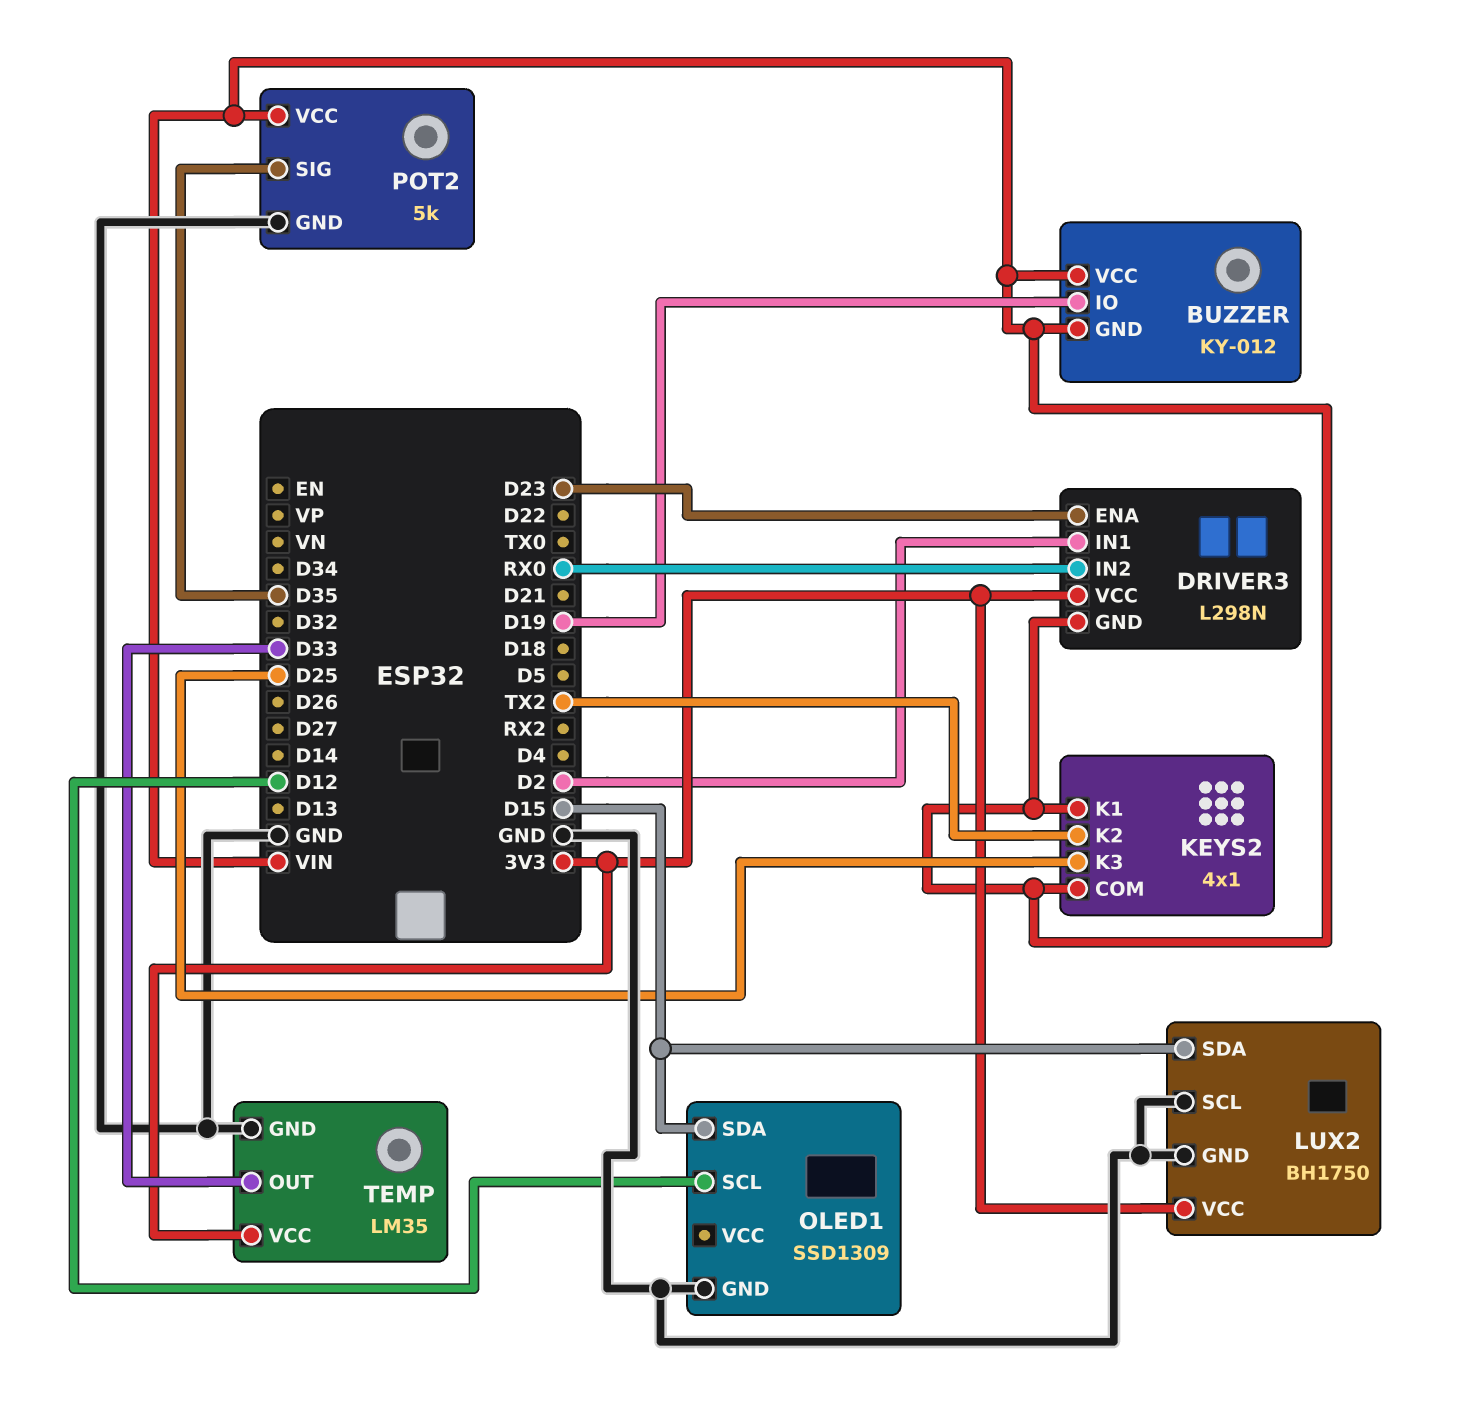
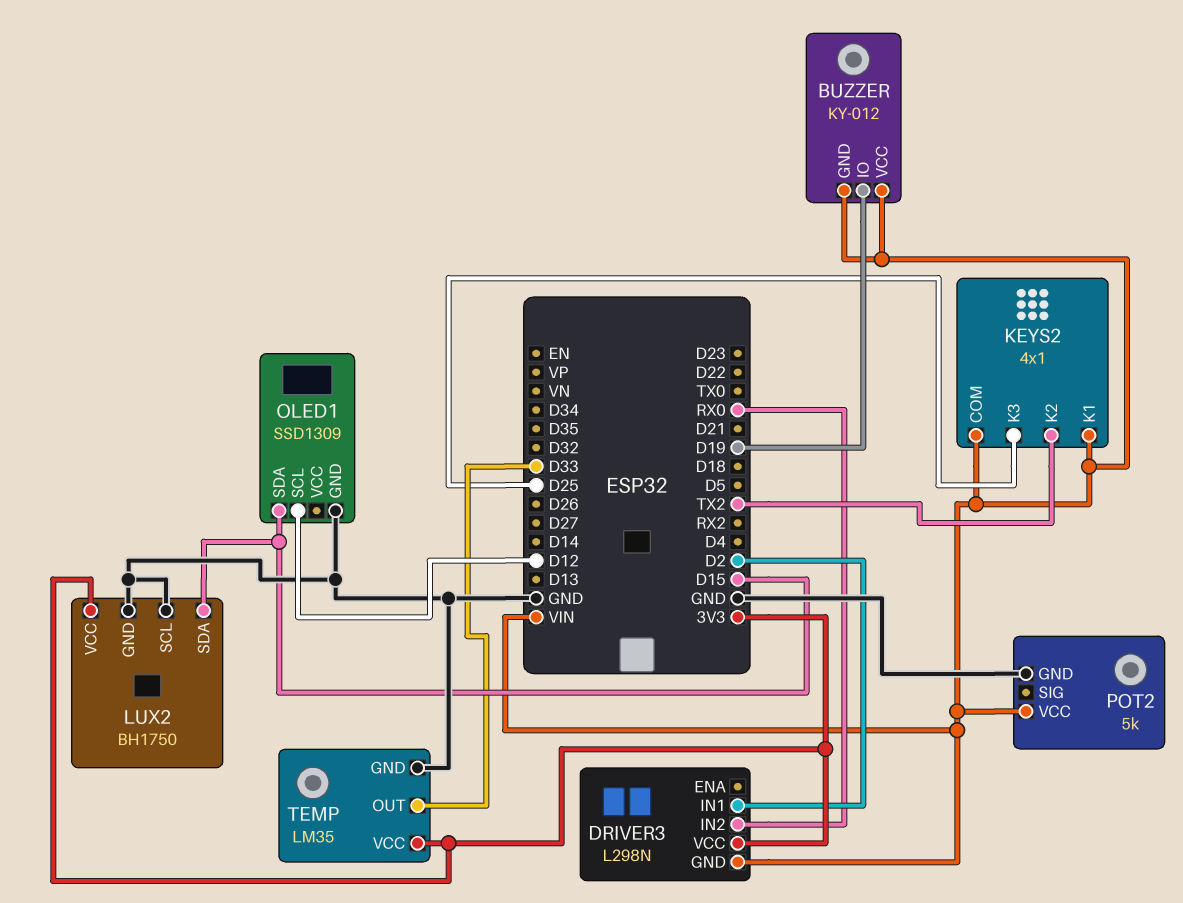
DRIVER3 pin ENA: D23 -> none
POT2 pin SIG: D35 -> none

